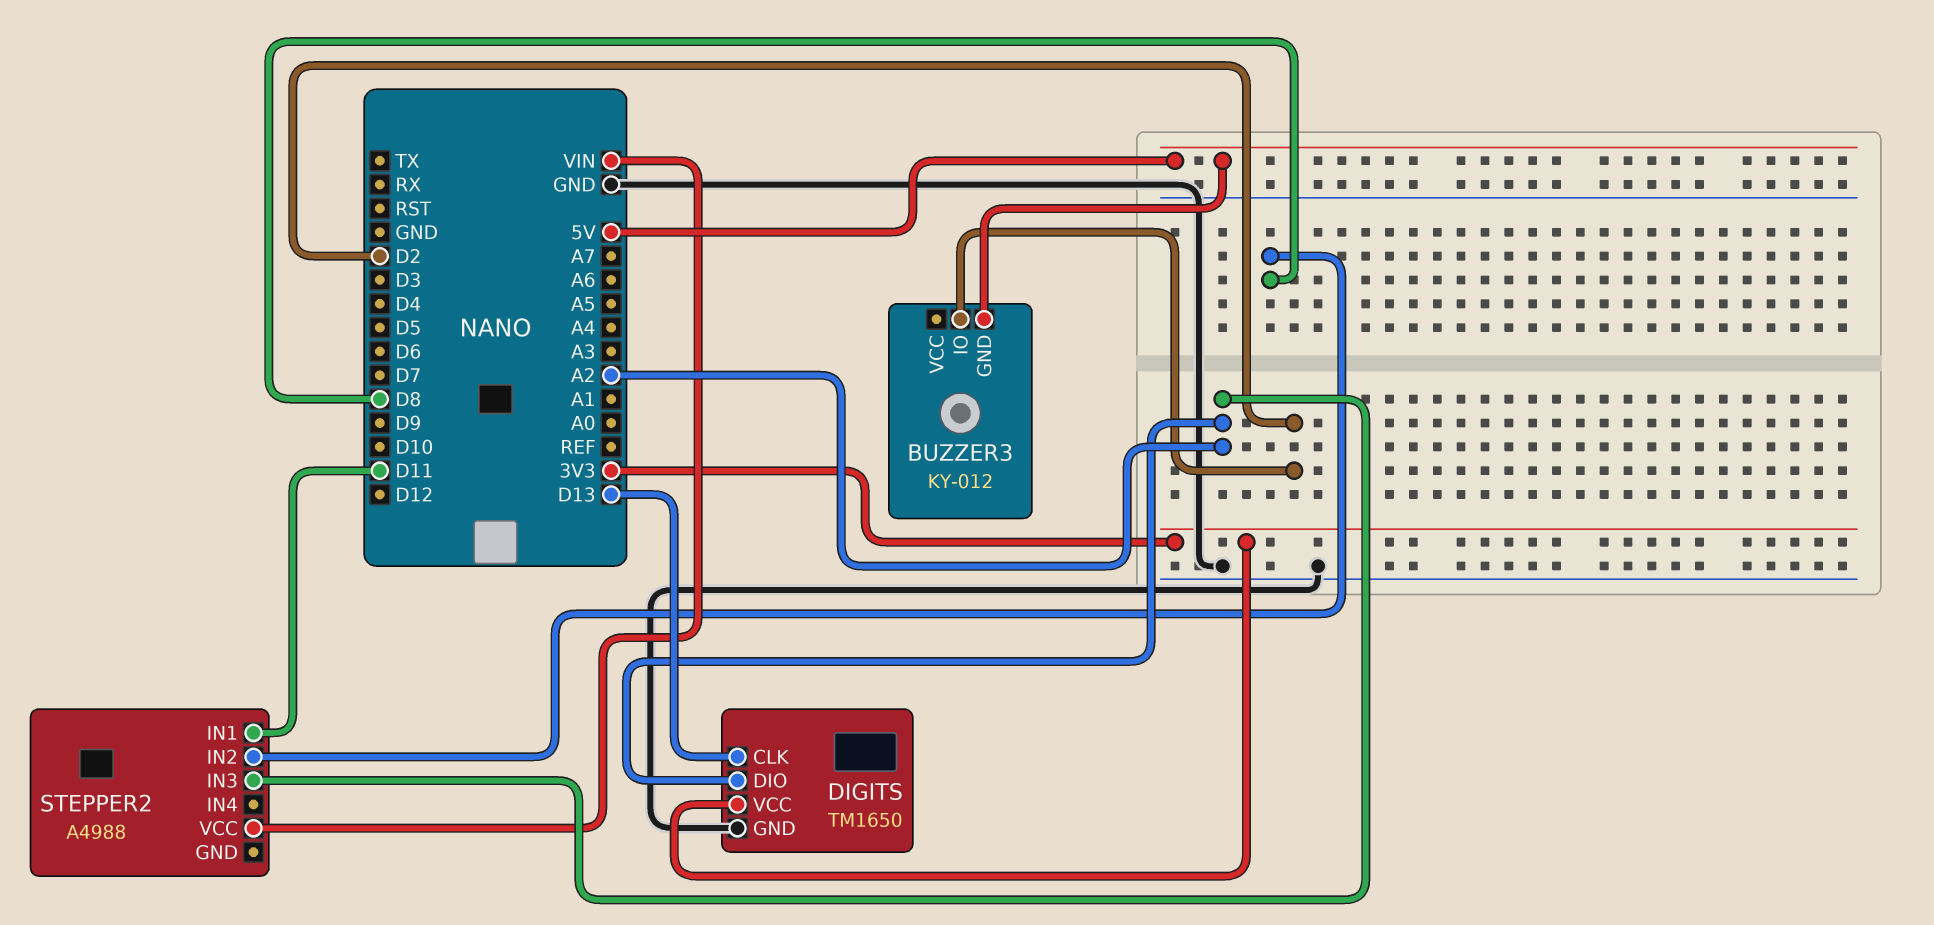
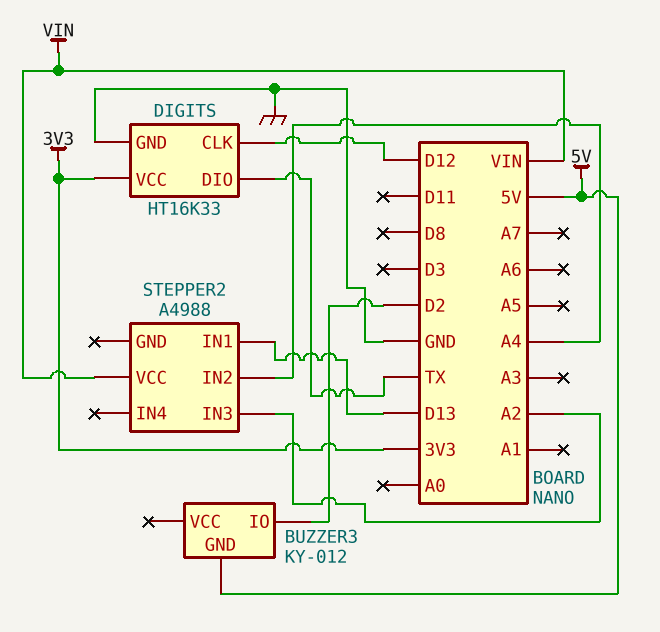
DIGITS: TM1650 -> HT16K33
DIGITS pin CLK: D13 -> D12
DIGITS pin DIO: A2 -> TX
STEPPER2 pin IN1: D11 -> D13
STEPPER2 pin IN2: D8 -> A4

